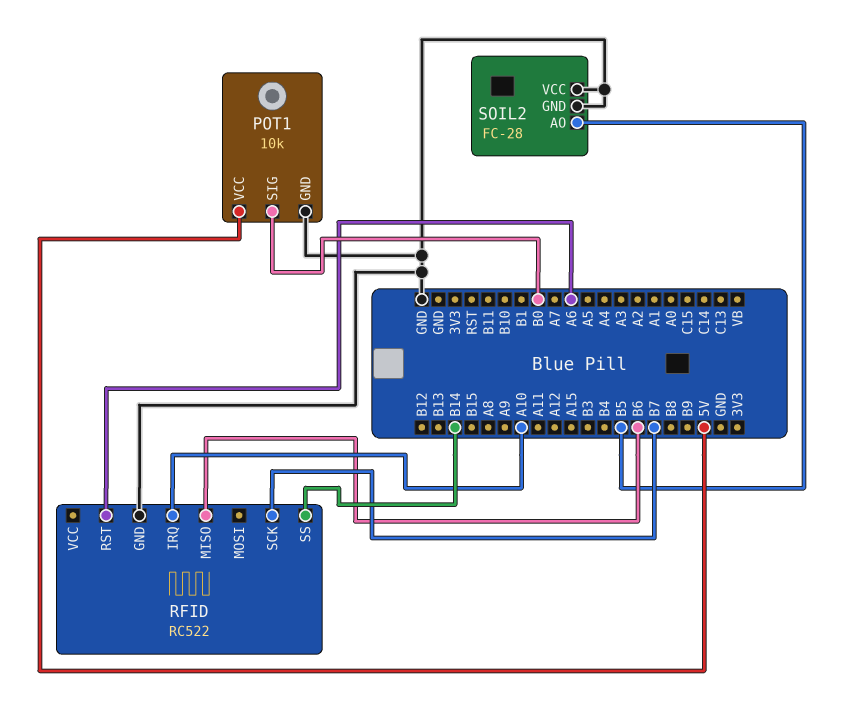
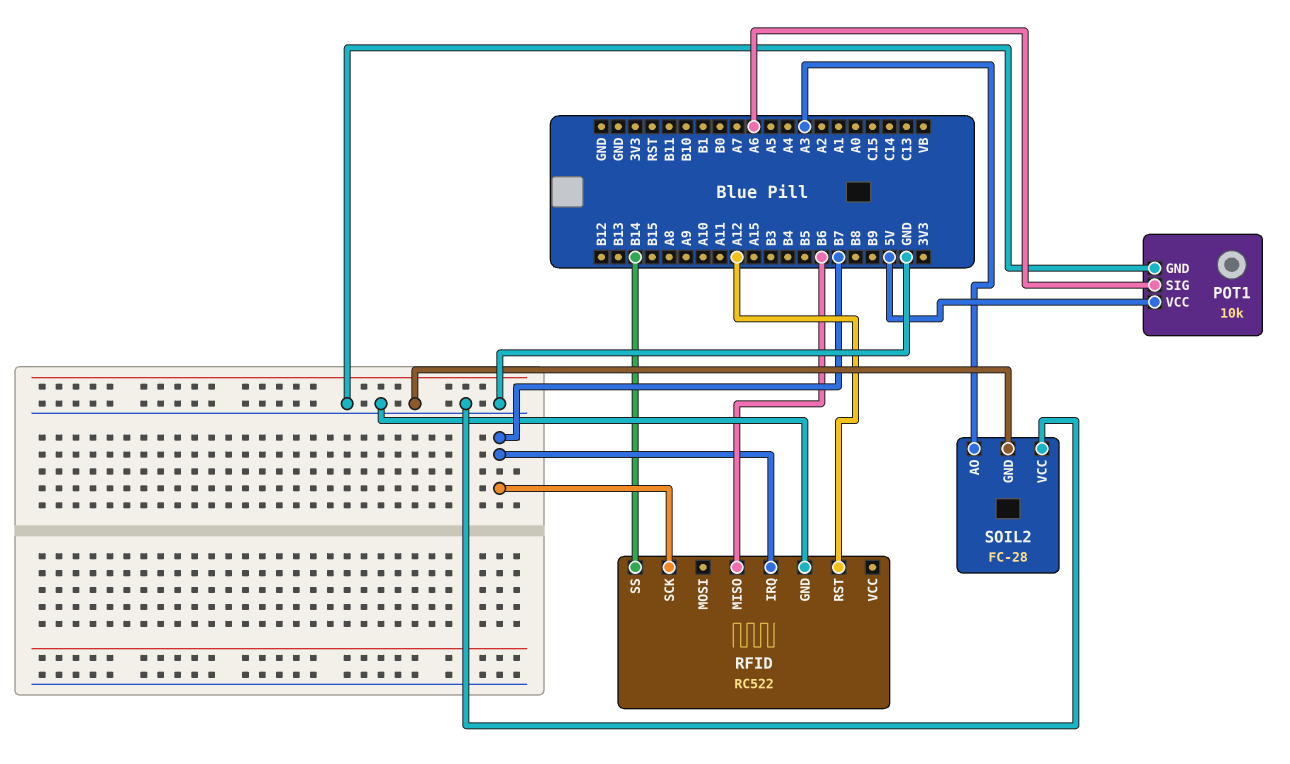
POT1 pin SIG: B0 -> A6
RFID pin IRQ: A10 -> B7
RFID pin RST: A6 -> A12
SOIL2 pin AO: B5 -> A3

